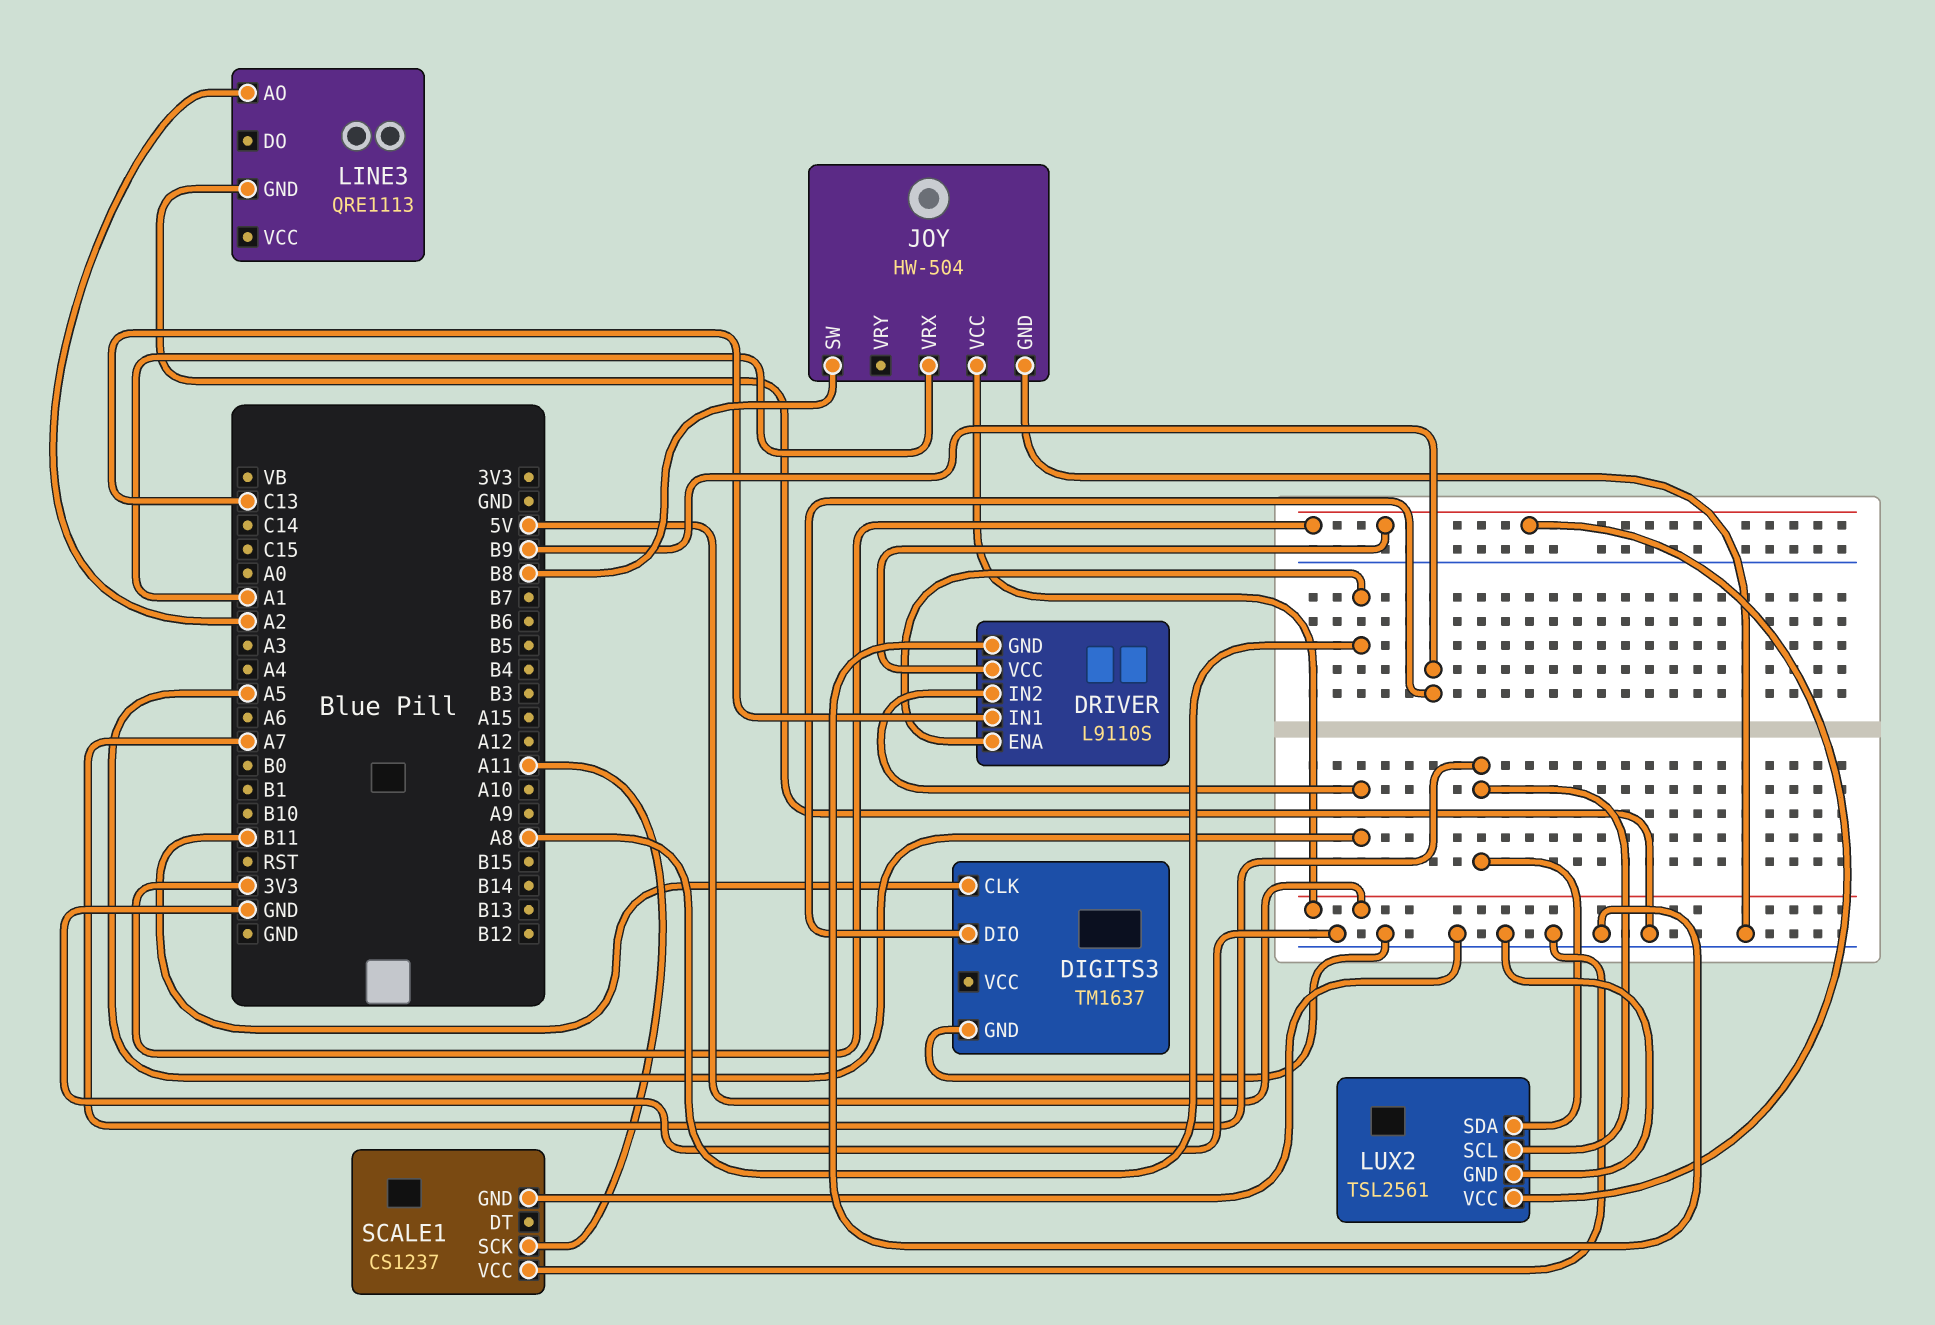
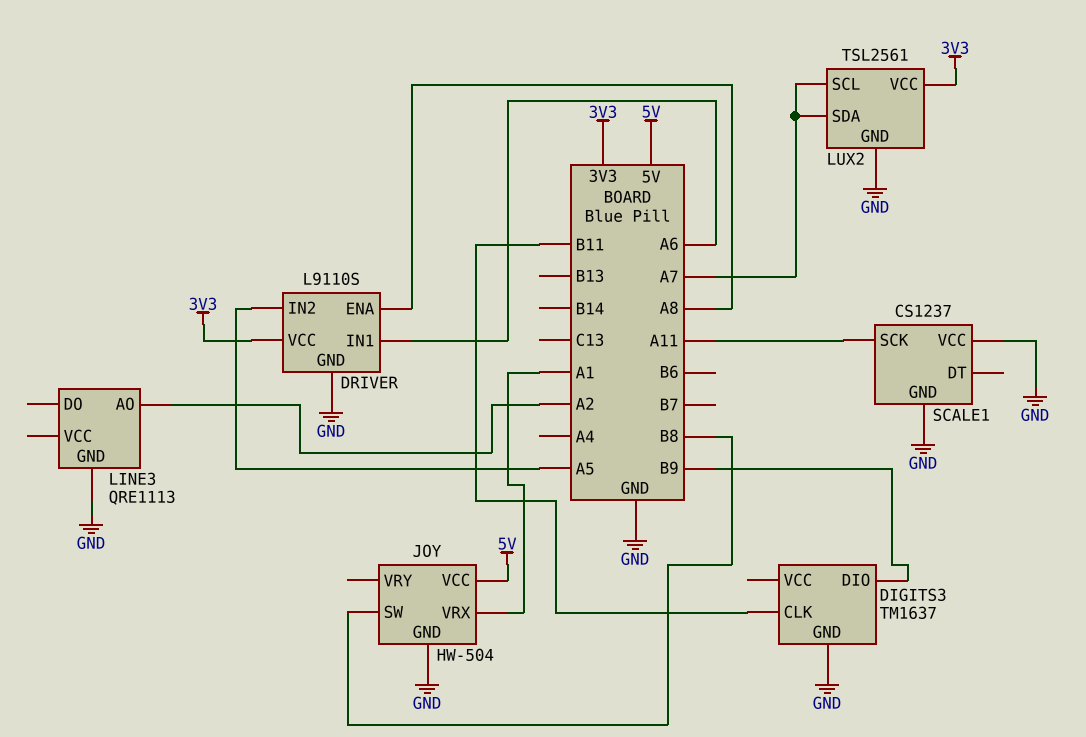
DRIVER pin IN1: C13 -> A6

